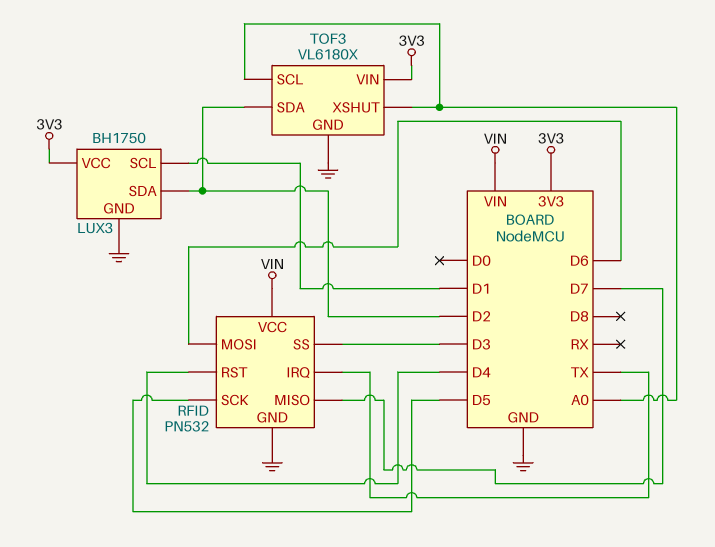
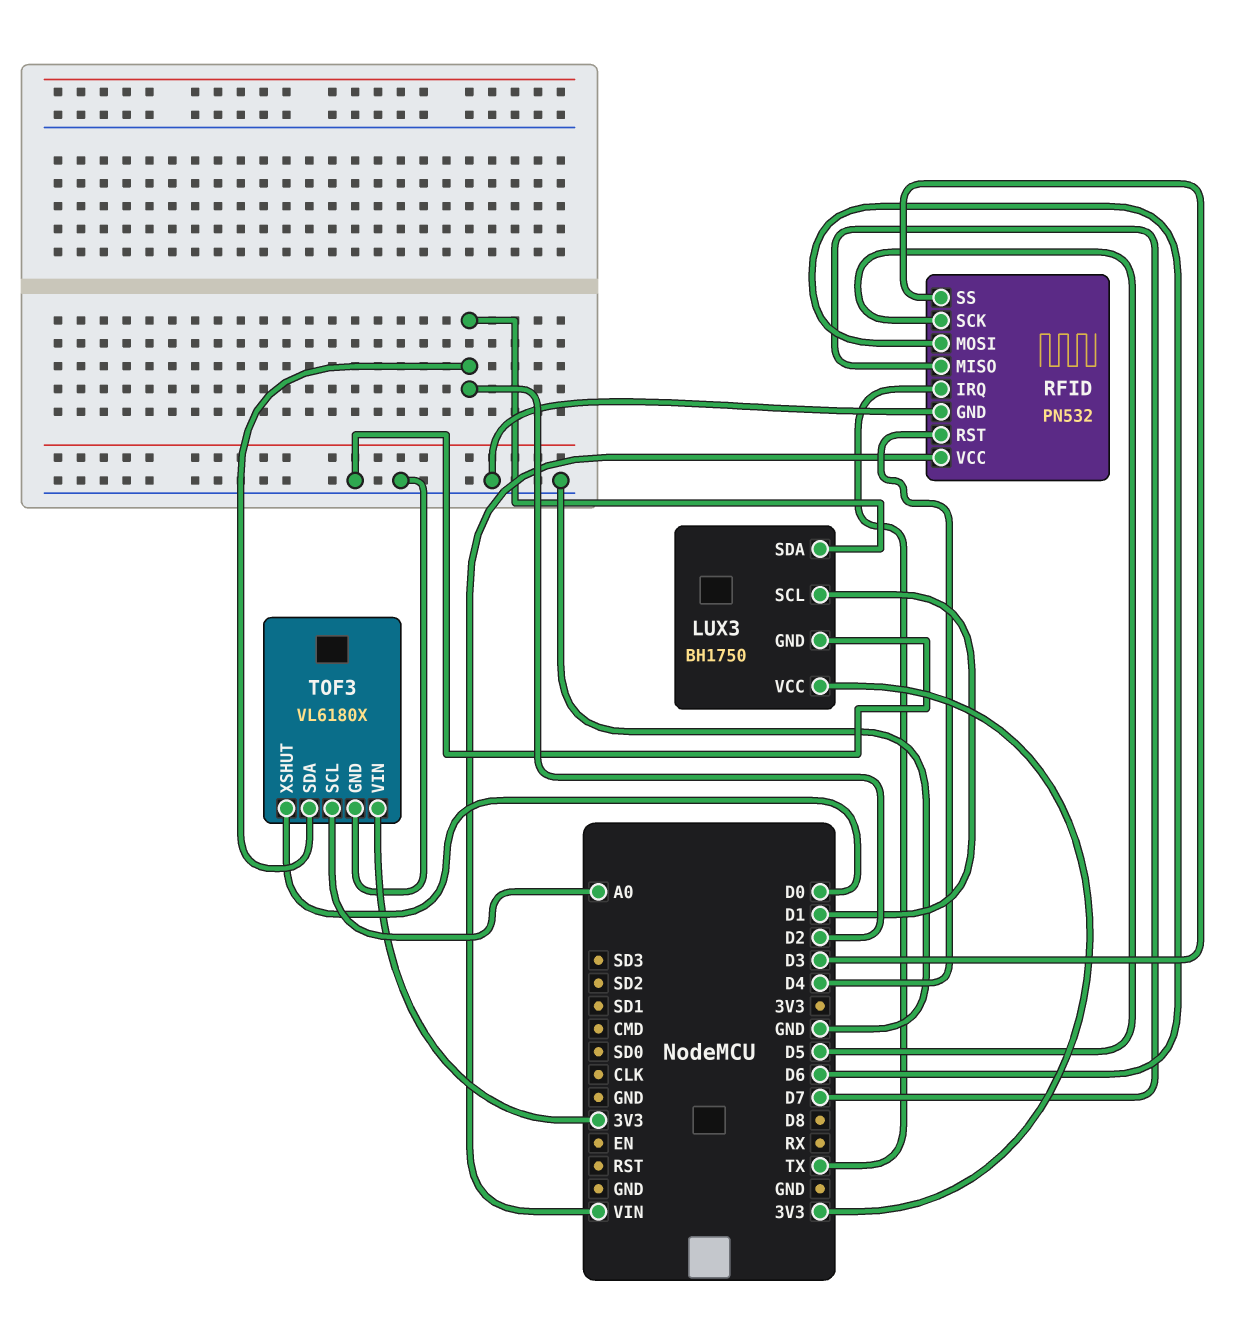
TOF3 pin XSHUT: A0 -> D0

